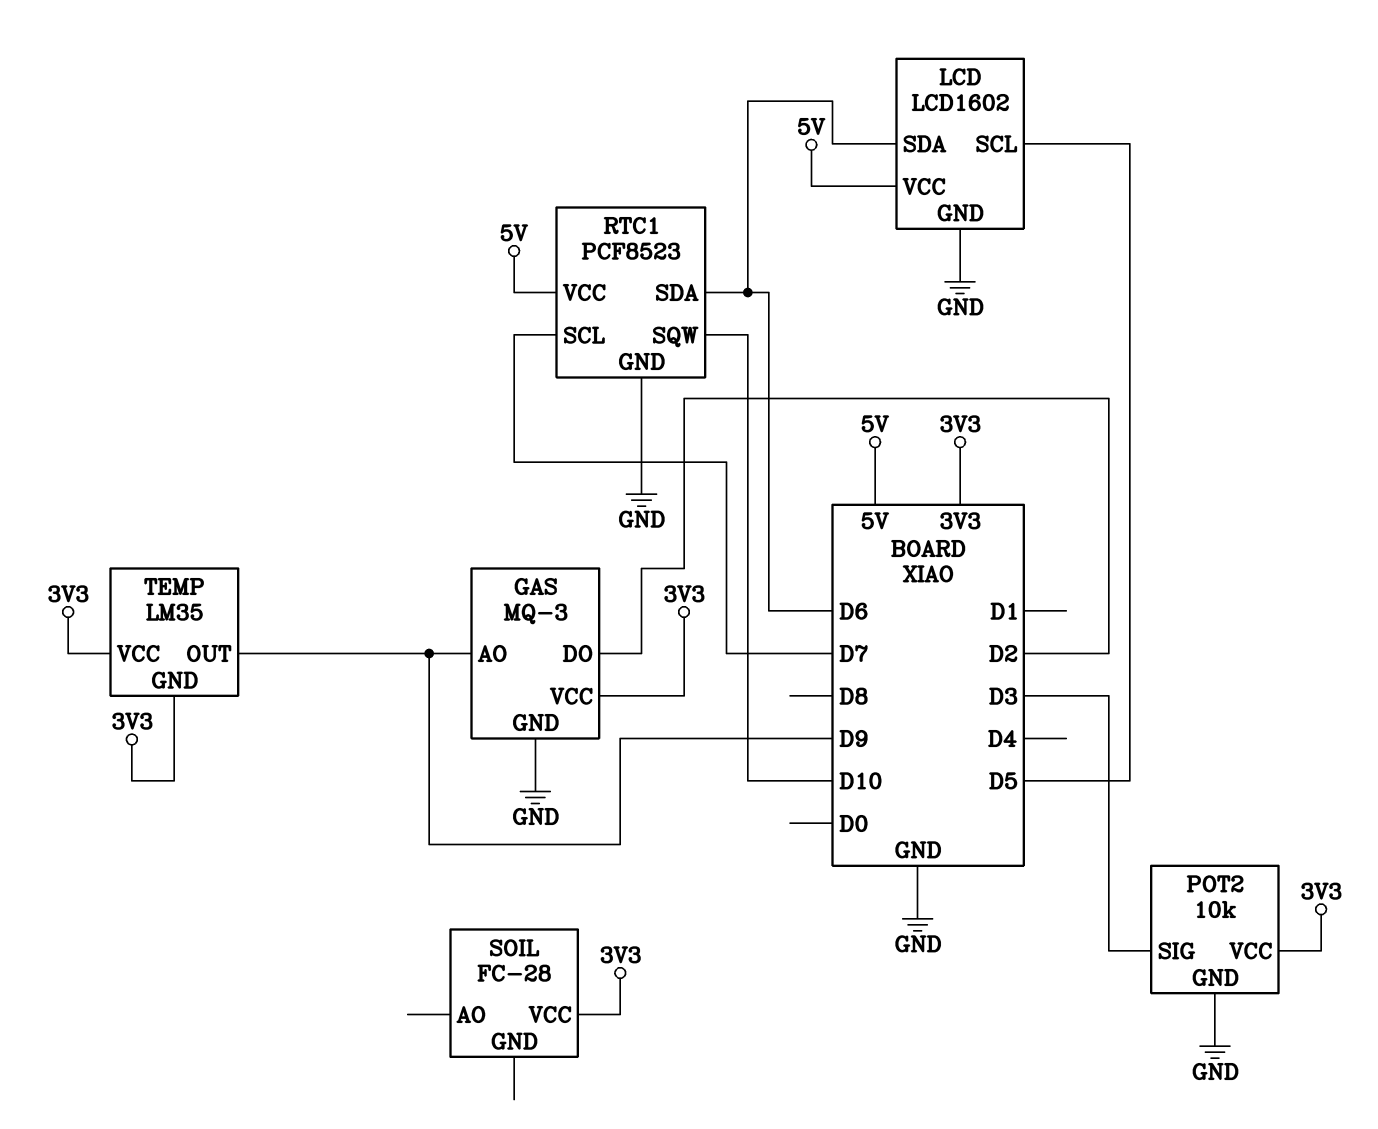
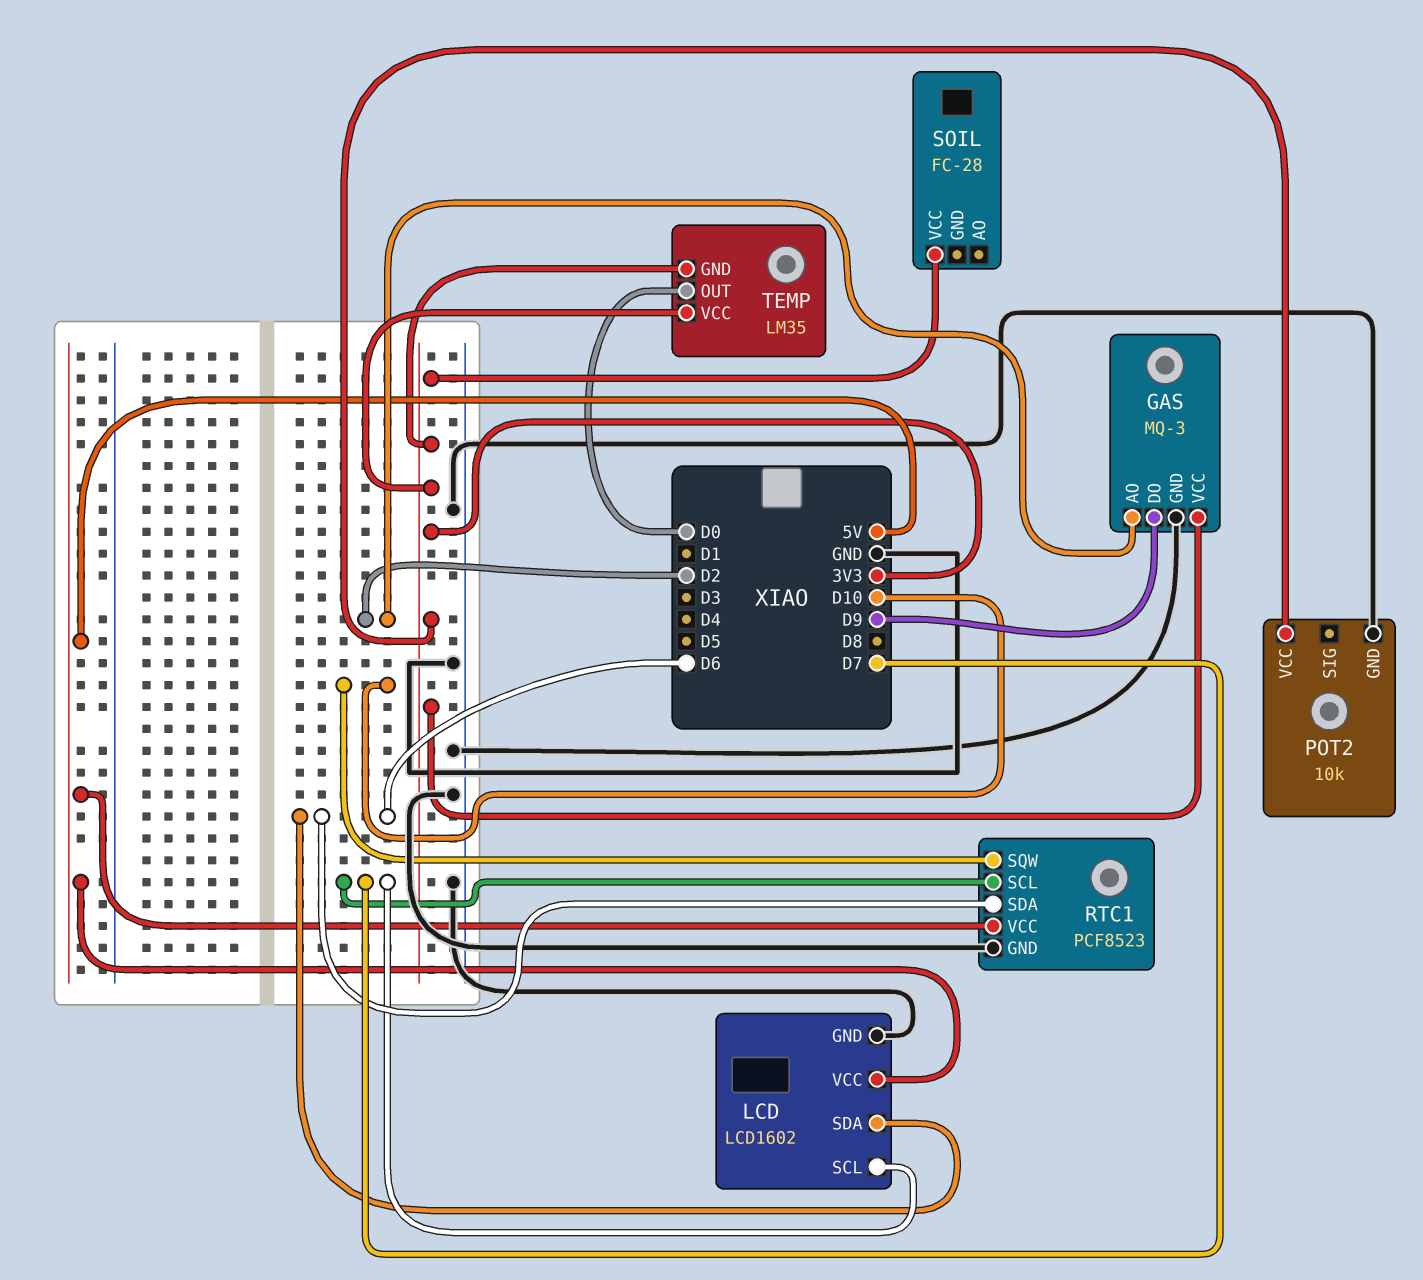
GAS pin AO: D9 -> D2
GAS pin DO: D2 -> D9
LCD pin SCL: D5 -> D7
POT2 pin SIG: D3 -> none
TEMP pin OUT: D9 -> D0

